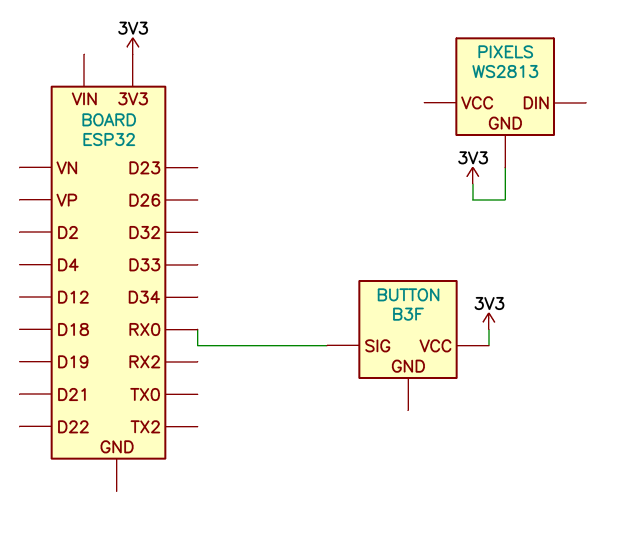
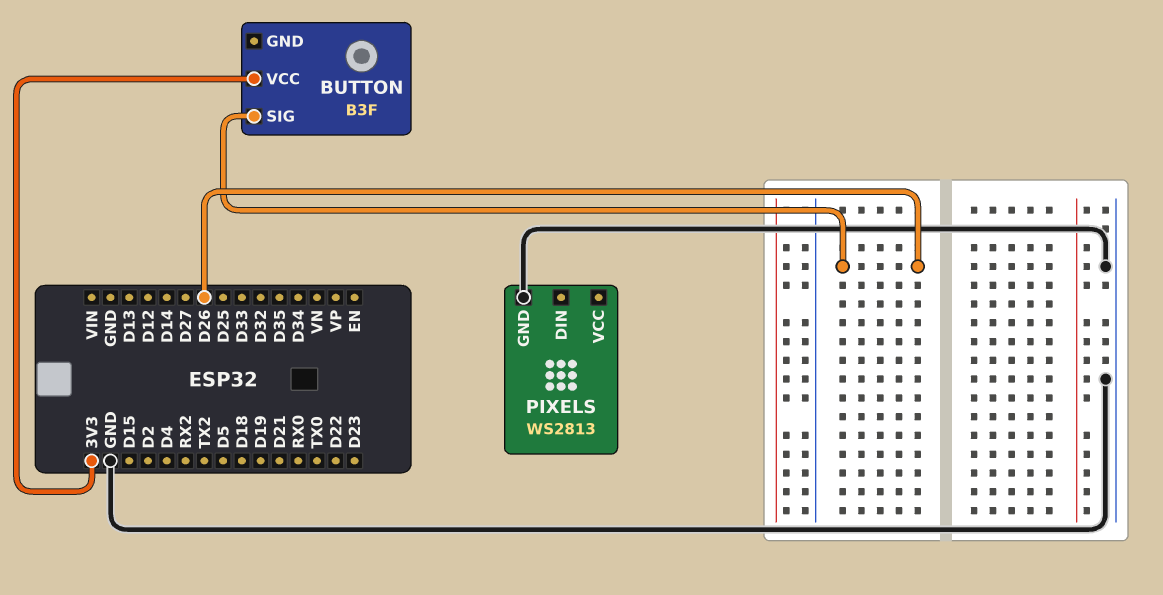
BUTTON pin SIG: RX0 -> D26
PIXELS pin GND: 3V3 -> GND

